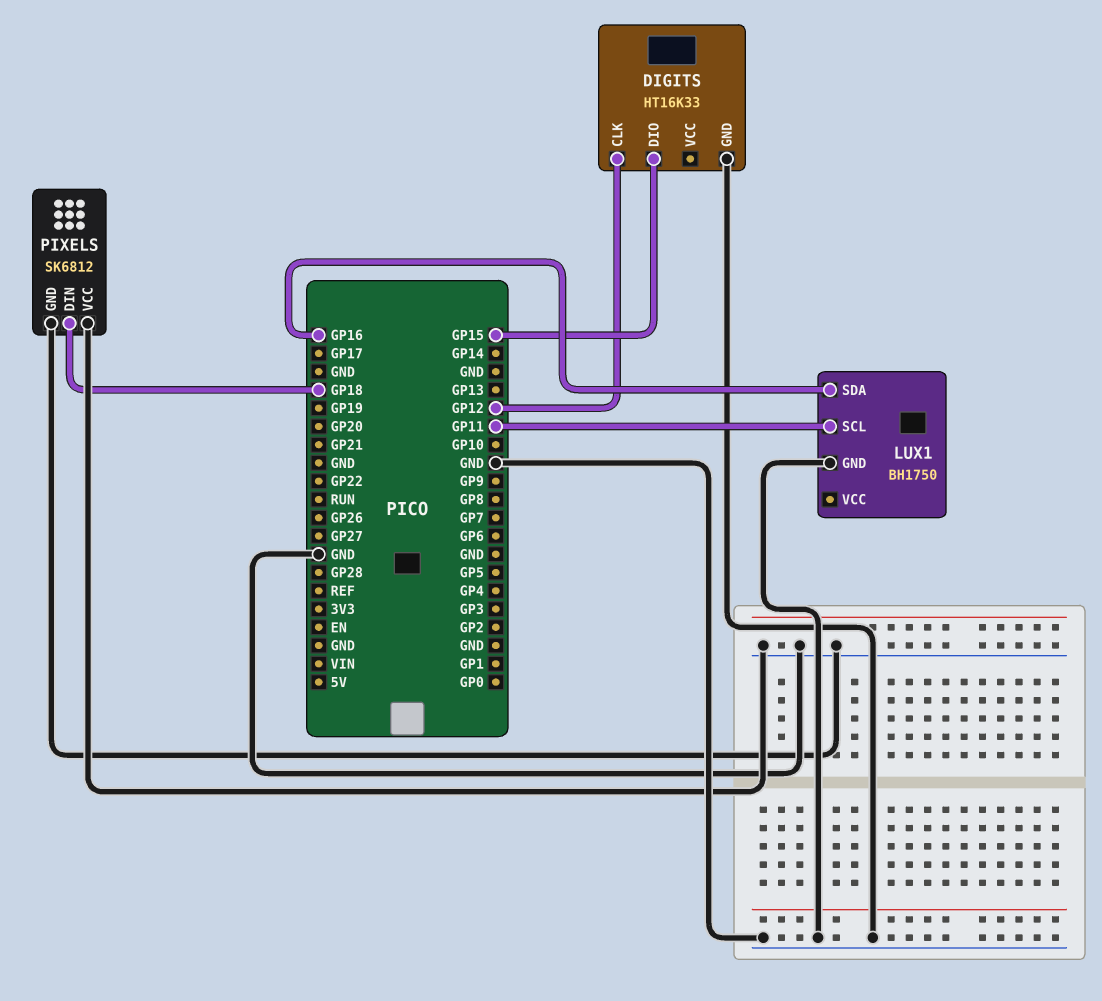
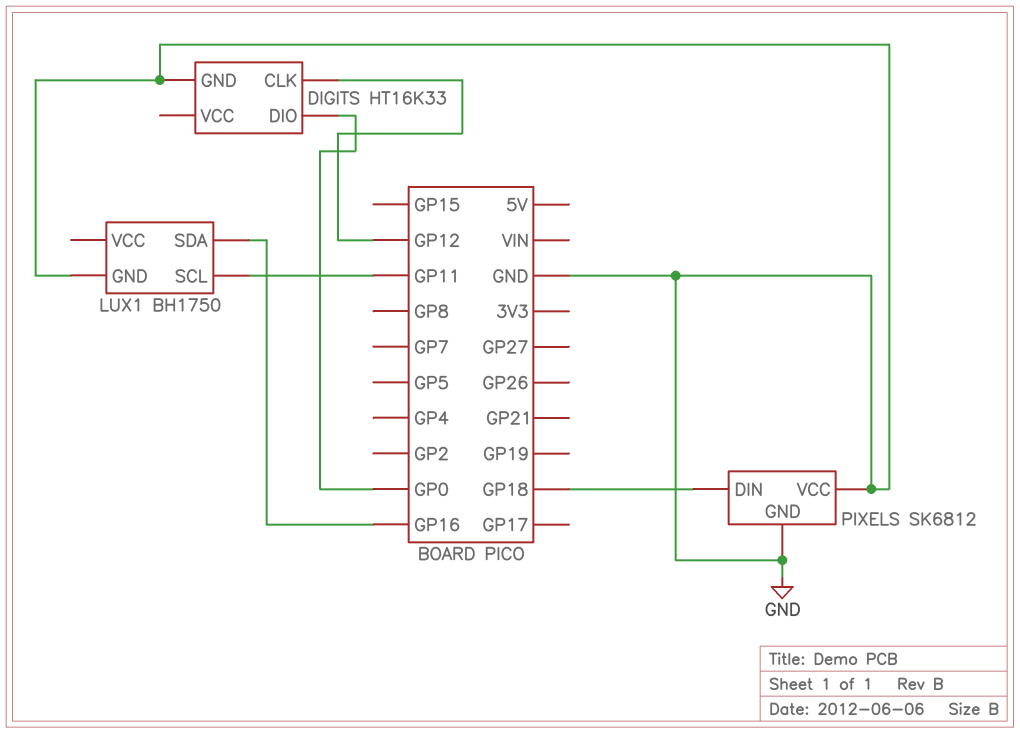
DIGITS pin DIO: GP15 -> GP0

